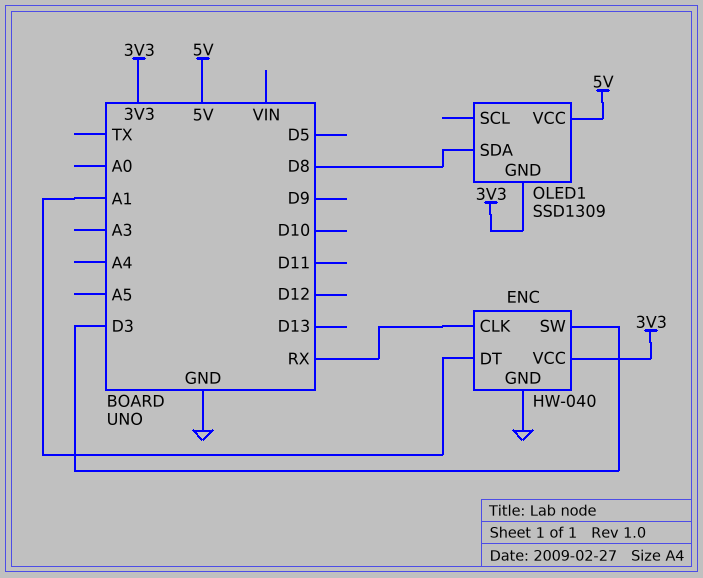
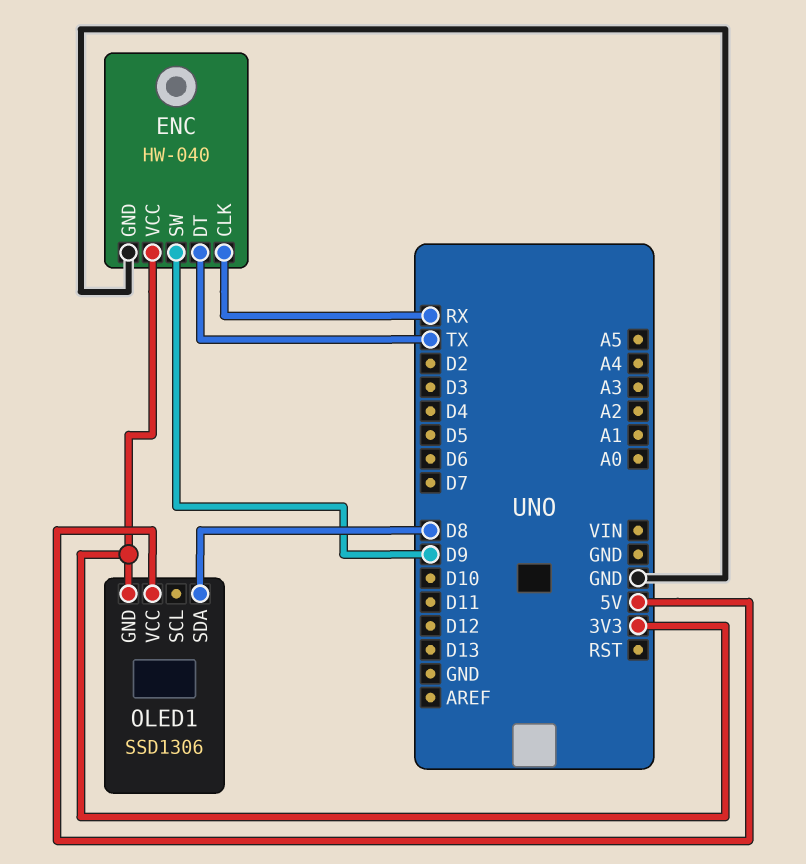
ENC pin DT: A1 -> TX
ENC pin SW: D3 -> D9
OLED1: SSD1309 -> SSD1306

